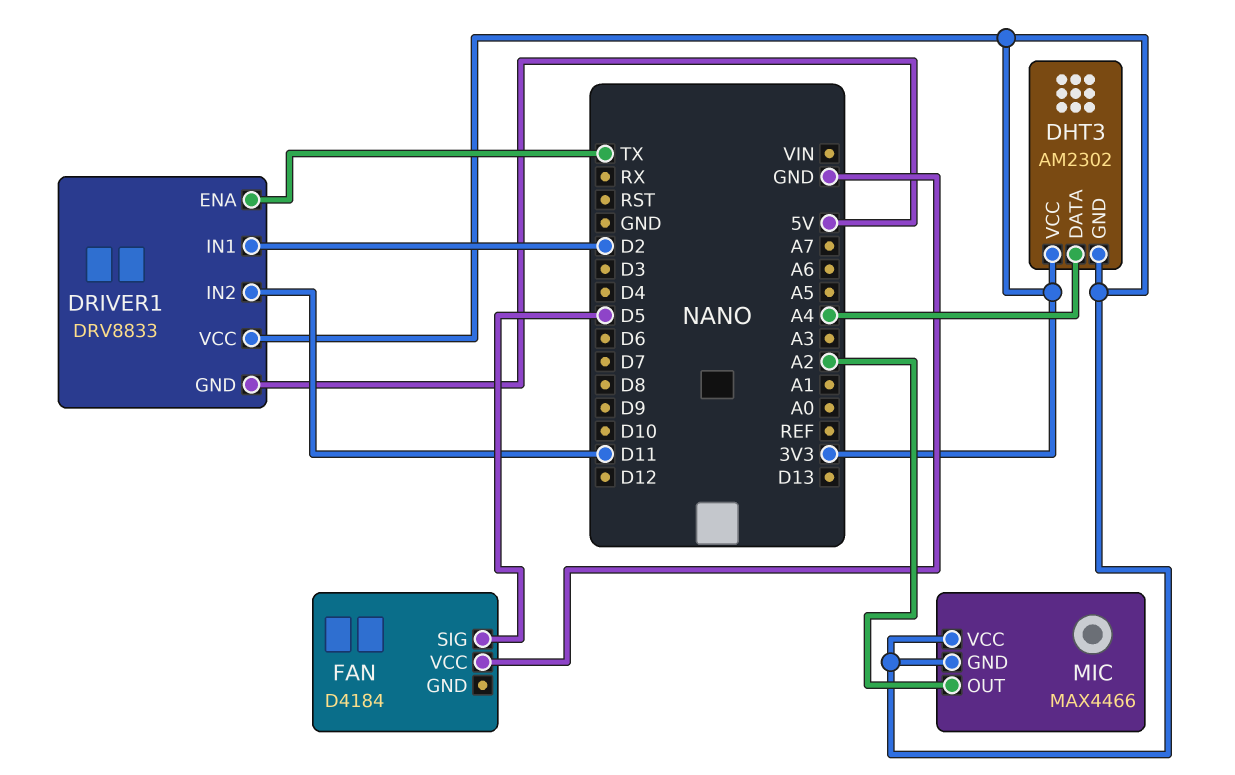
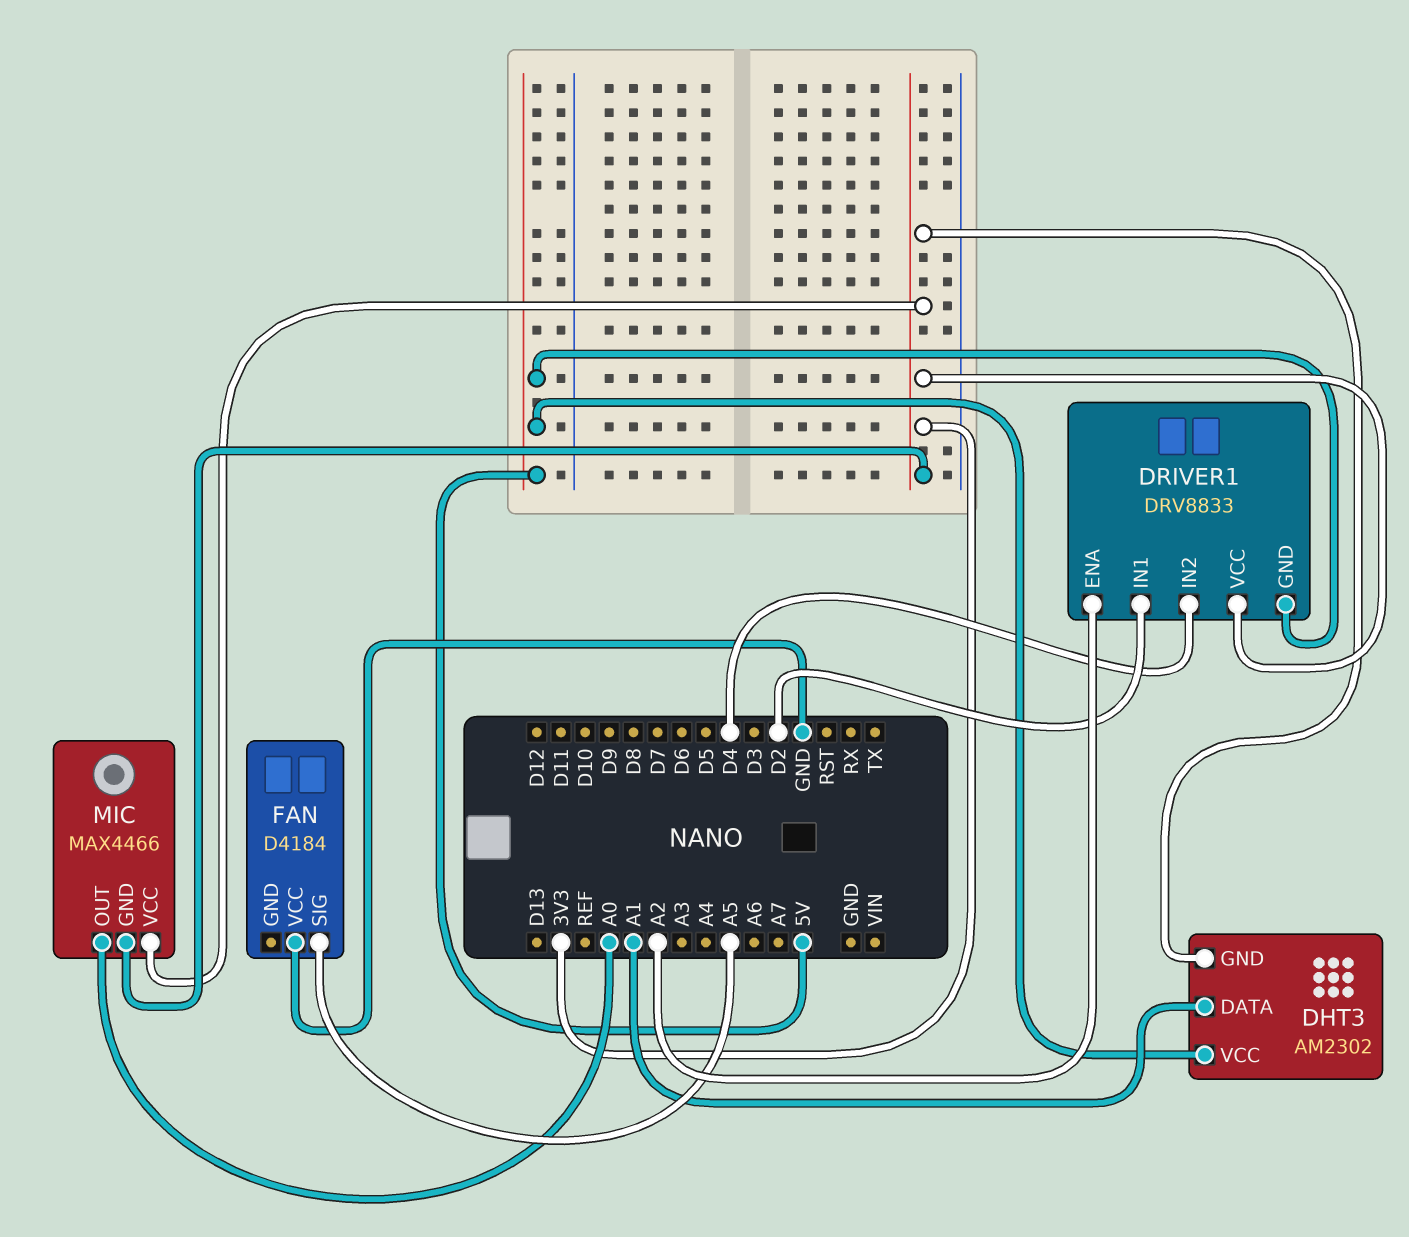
DHT3 pin DATA: A4 -> A1
DHT3 pin VCC: 3V3 -> 5V
DRIVER1 pin ENA: TX -> A2
DRIVER1 pin IN2: D11 -> D4
FAN pin SIG: D5 -> A5
MIC pin OUT: A2 -> A0

